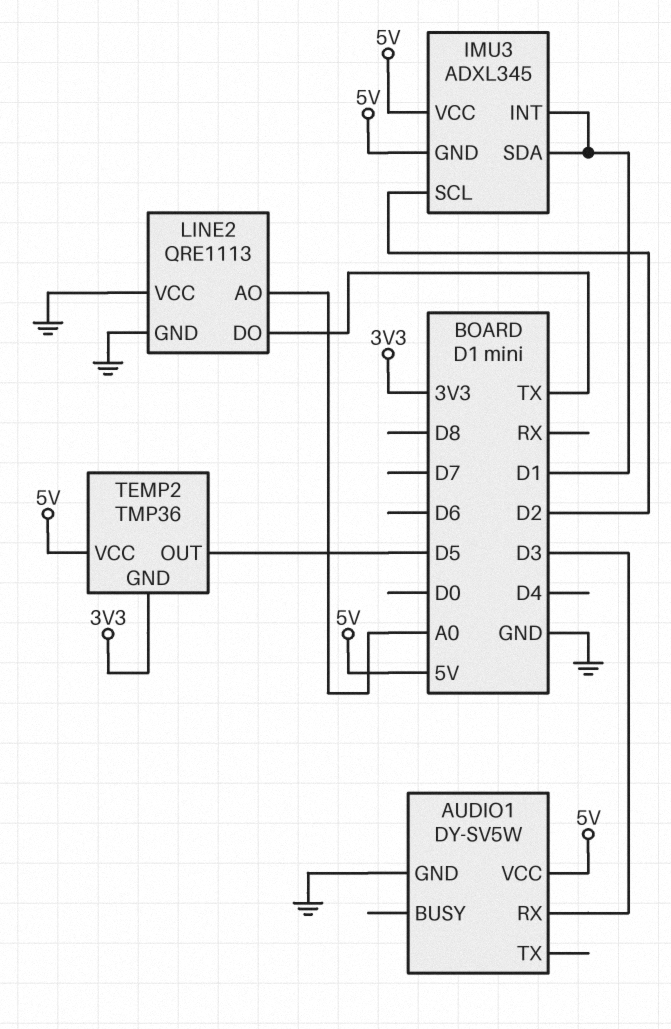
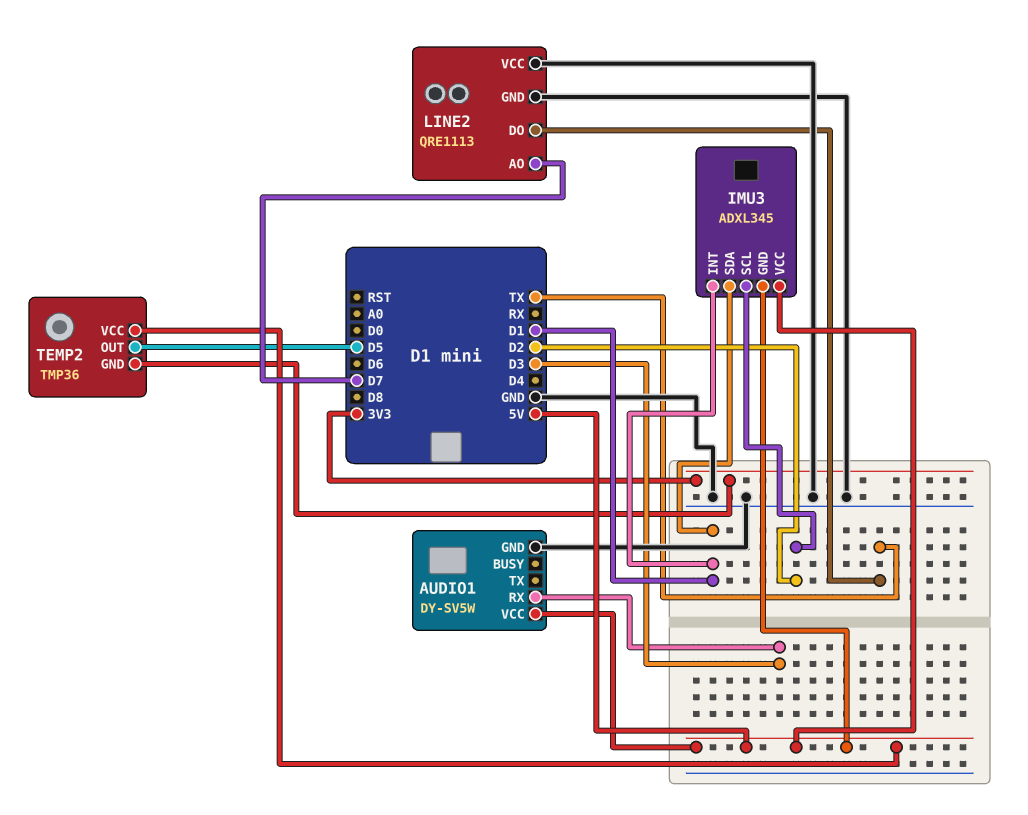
LINE2 pin AO: A0 -> D7

